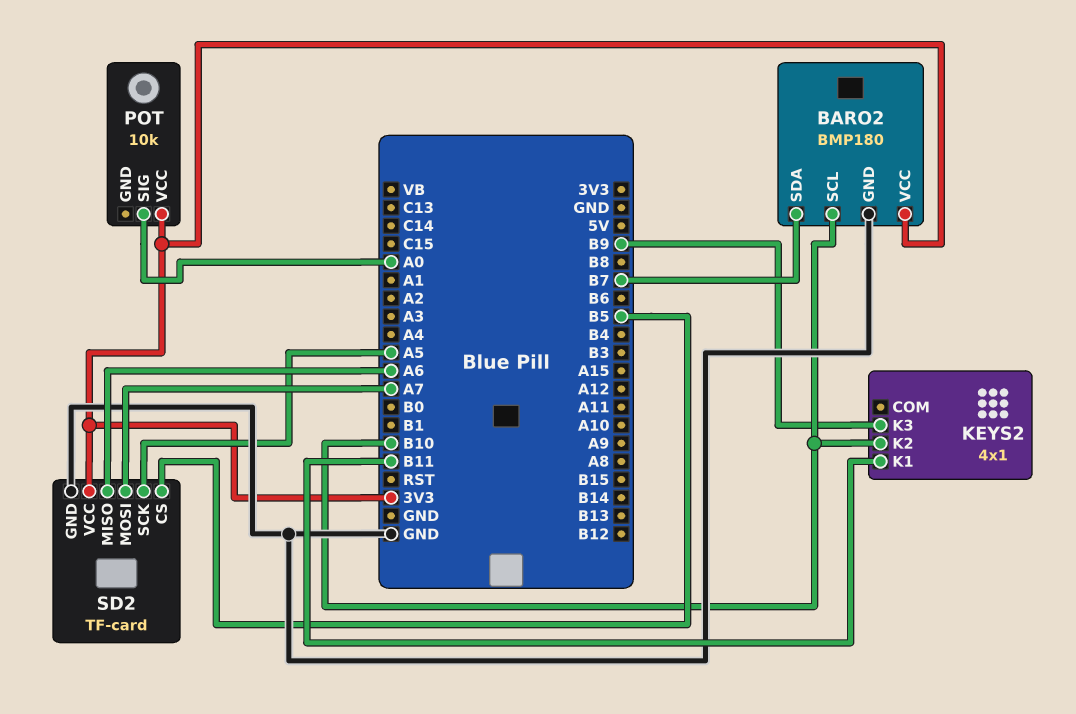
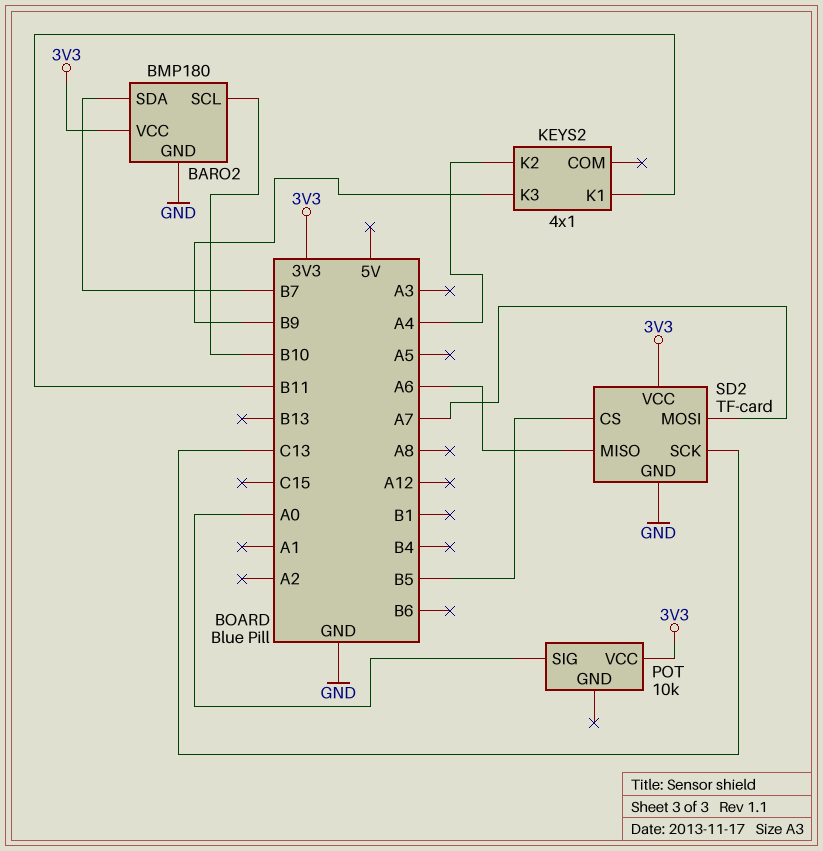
KEYS2 pin K2: B10 -> A4
SD2 pin SCK: A5 -> C13

